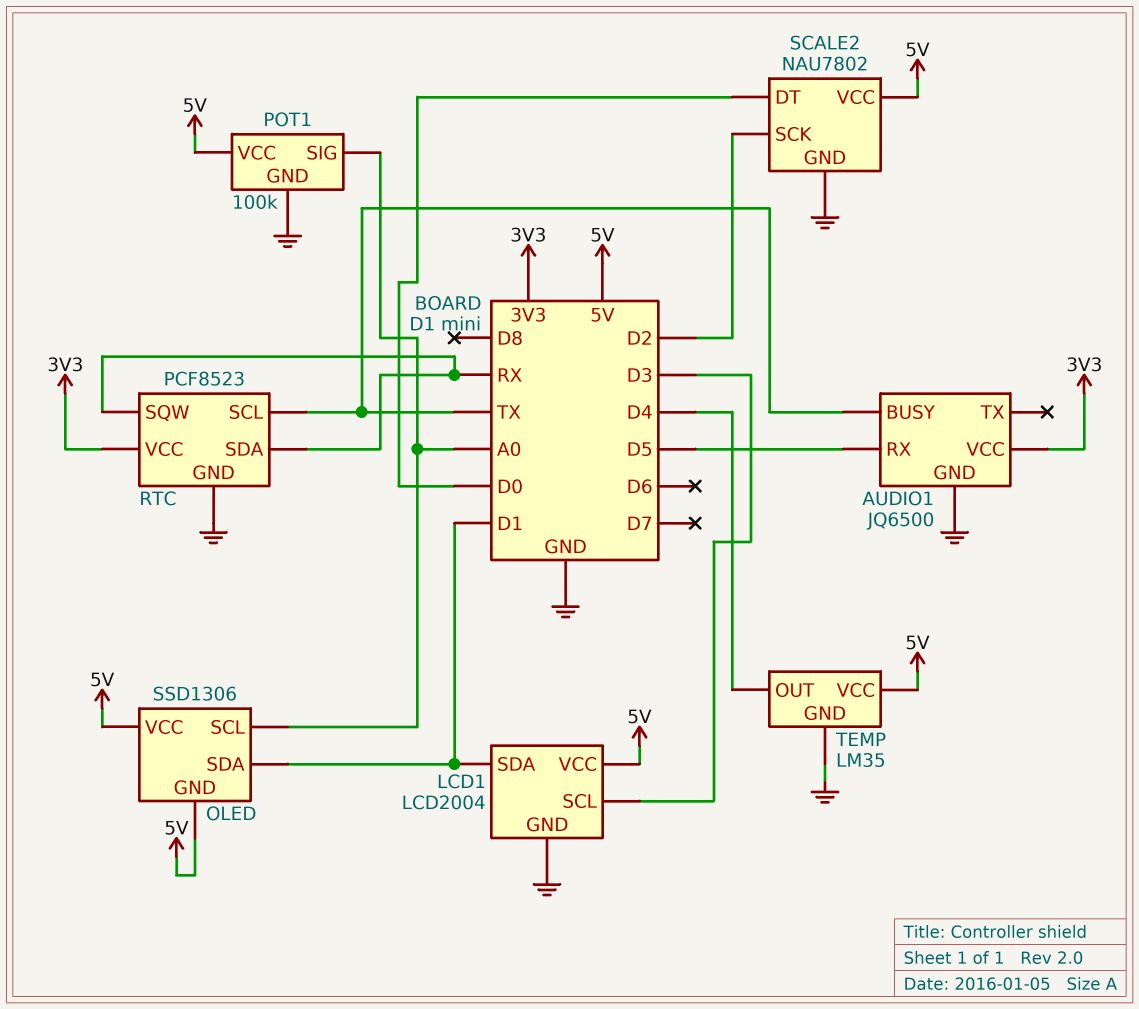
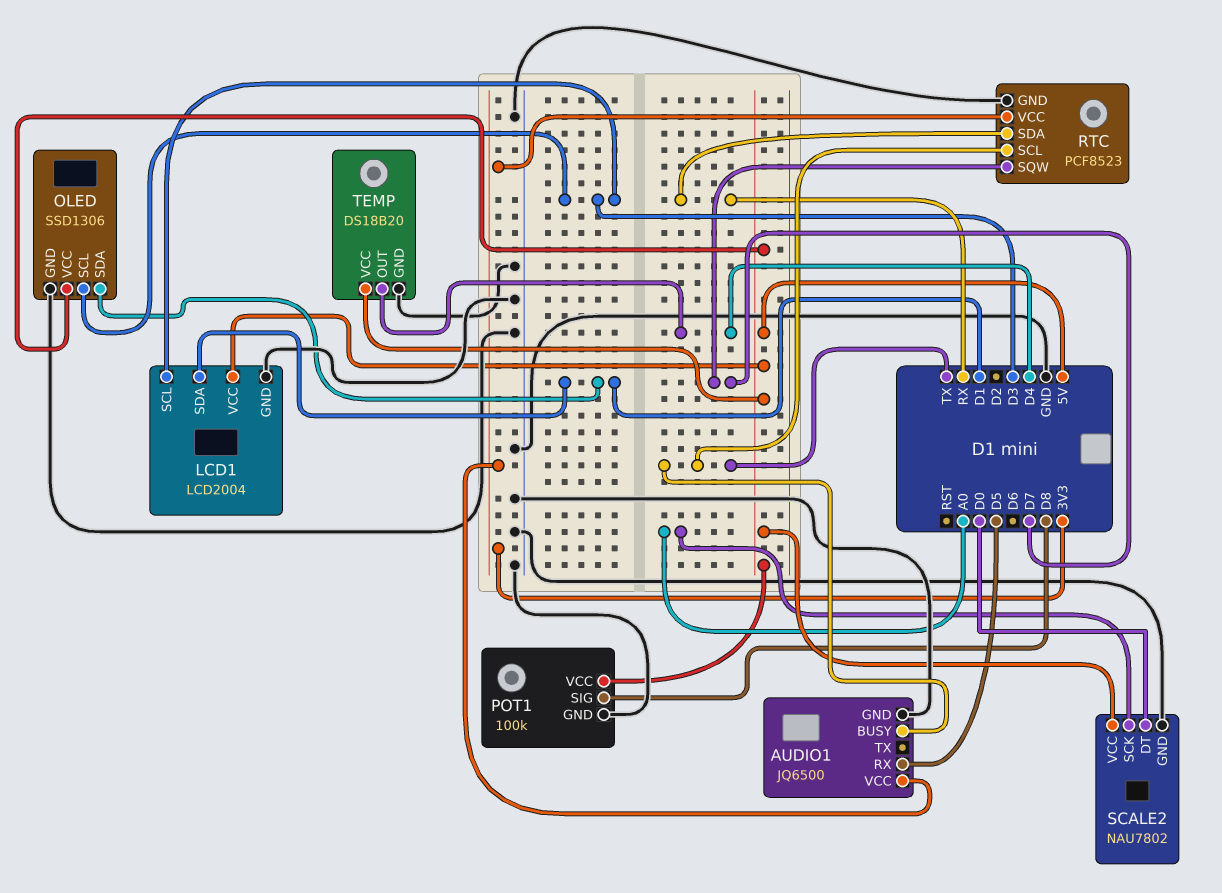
OLED pin GND: 5V -> GND
OLED pin SCL: A0 -> D3
POT1 pin SIG: A0 -> D8
RTC pin SQW: RX -> D7
SCALE2 pin SCK: D2 -> A0
TEMP: LM35 -> DS18B20

